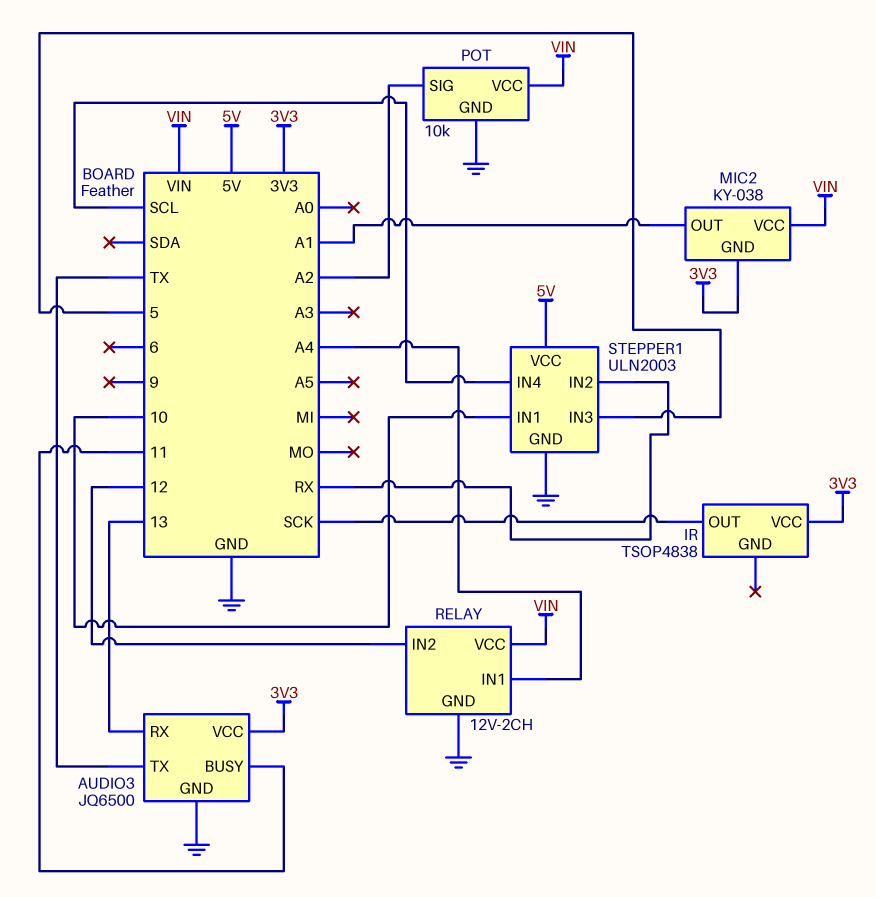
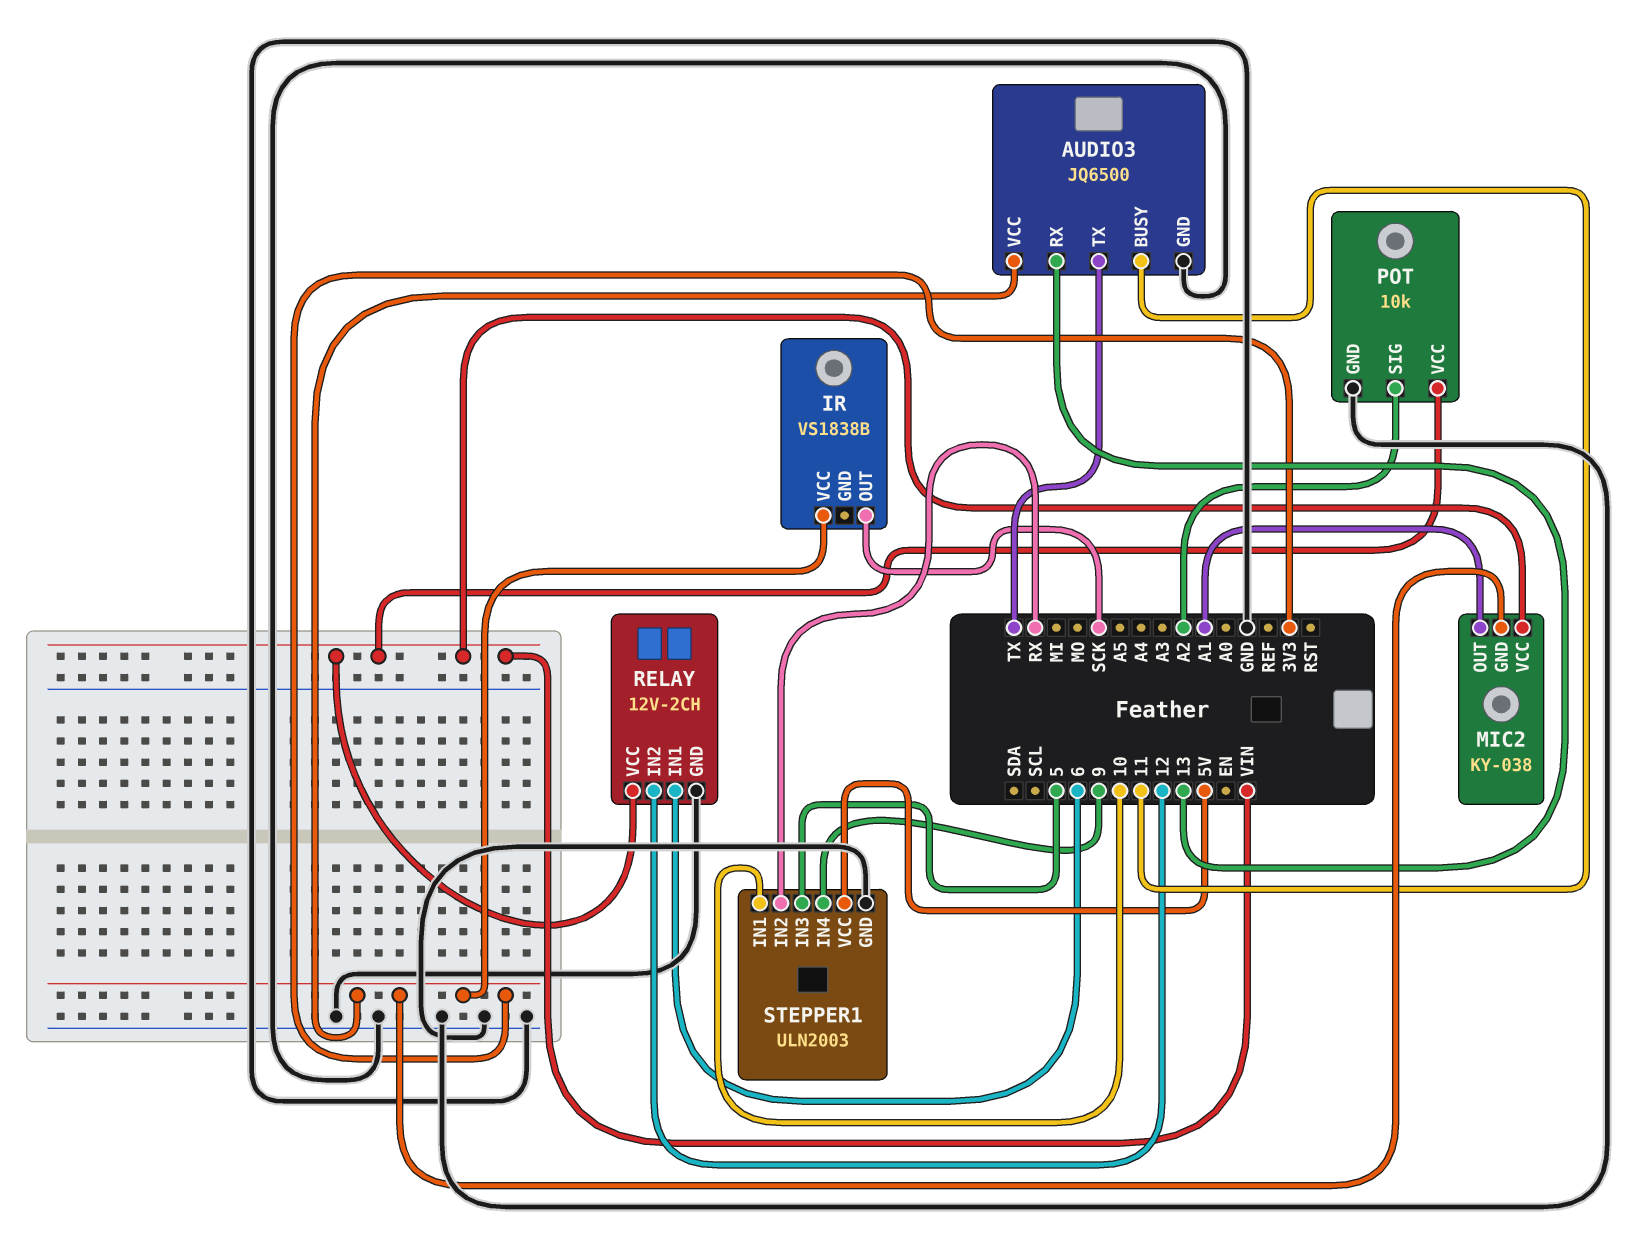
IR: TSOP4838 -> VS1838B
RELAY pin IN1: A4 -> 6
STEPPER1 pin IN4: SCL -> 9

